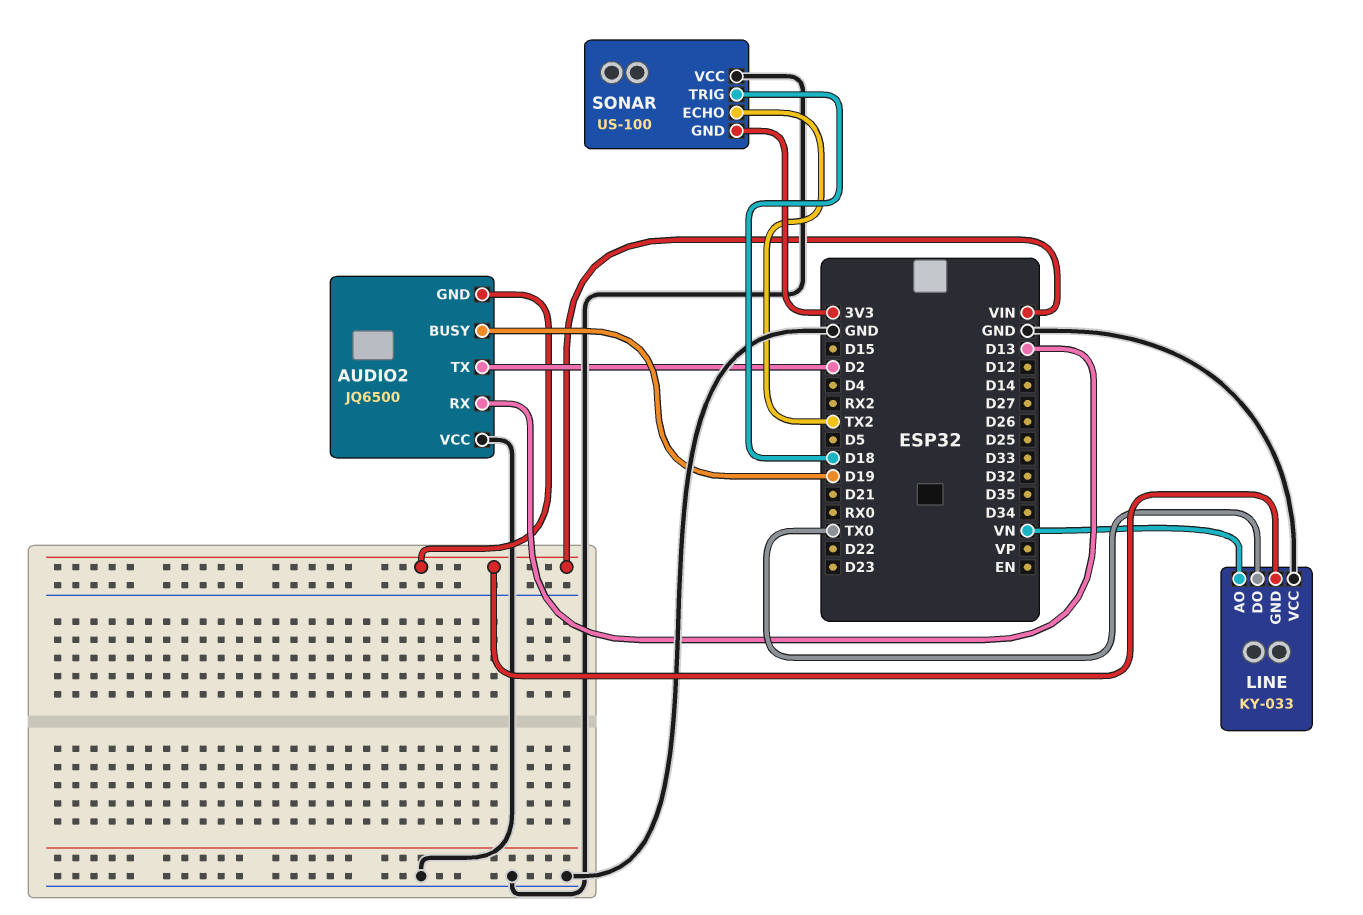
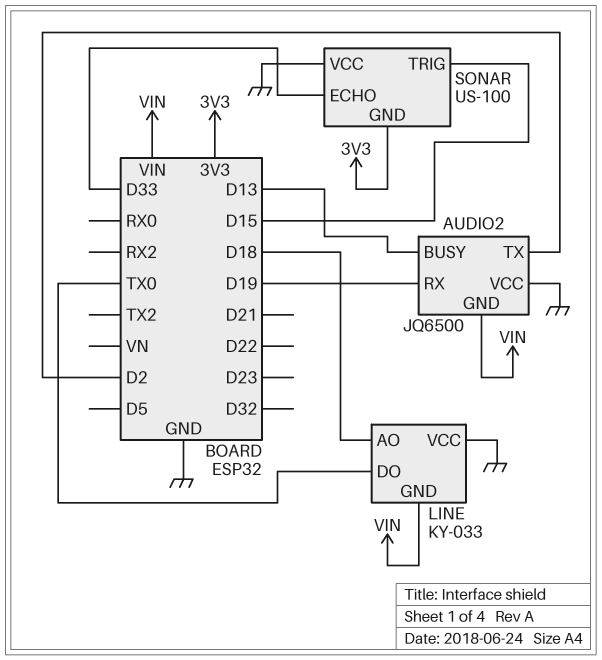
AUDIO2 pin BUSY: D19 -> D13
AUDIO2 pin RX: D13 -> D19
LINE pin AO: VN -> D18
SONAR pin ECHO: TX2 -> D33
SONAR pin TRIG: D18 -> D15

